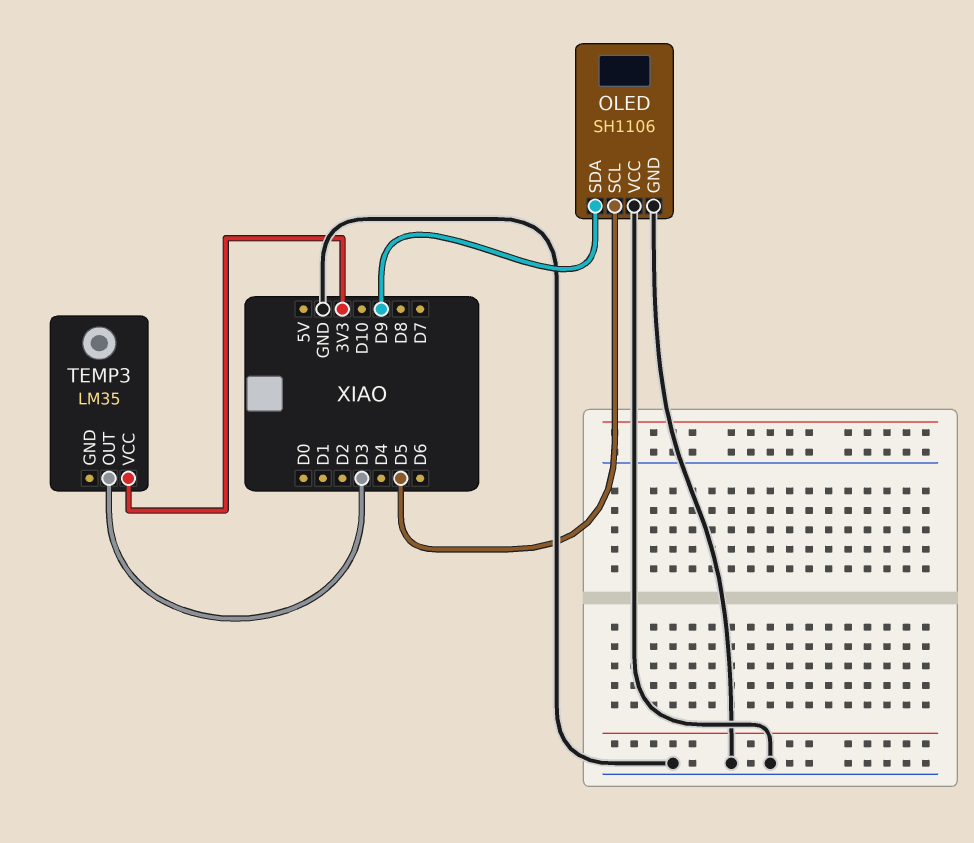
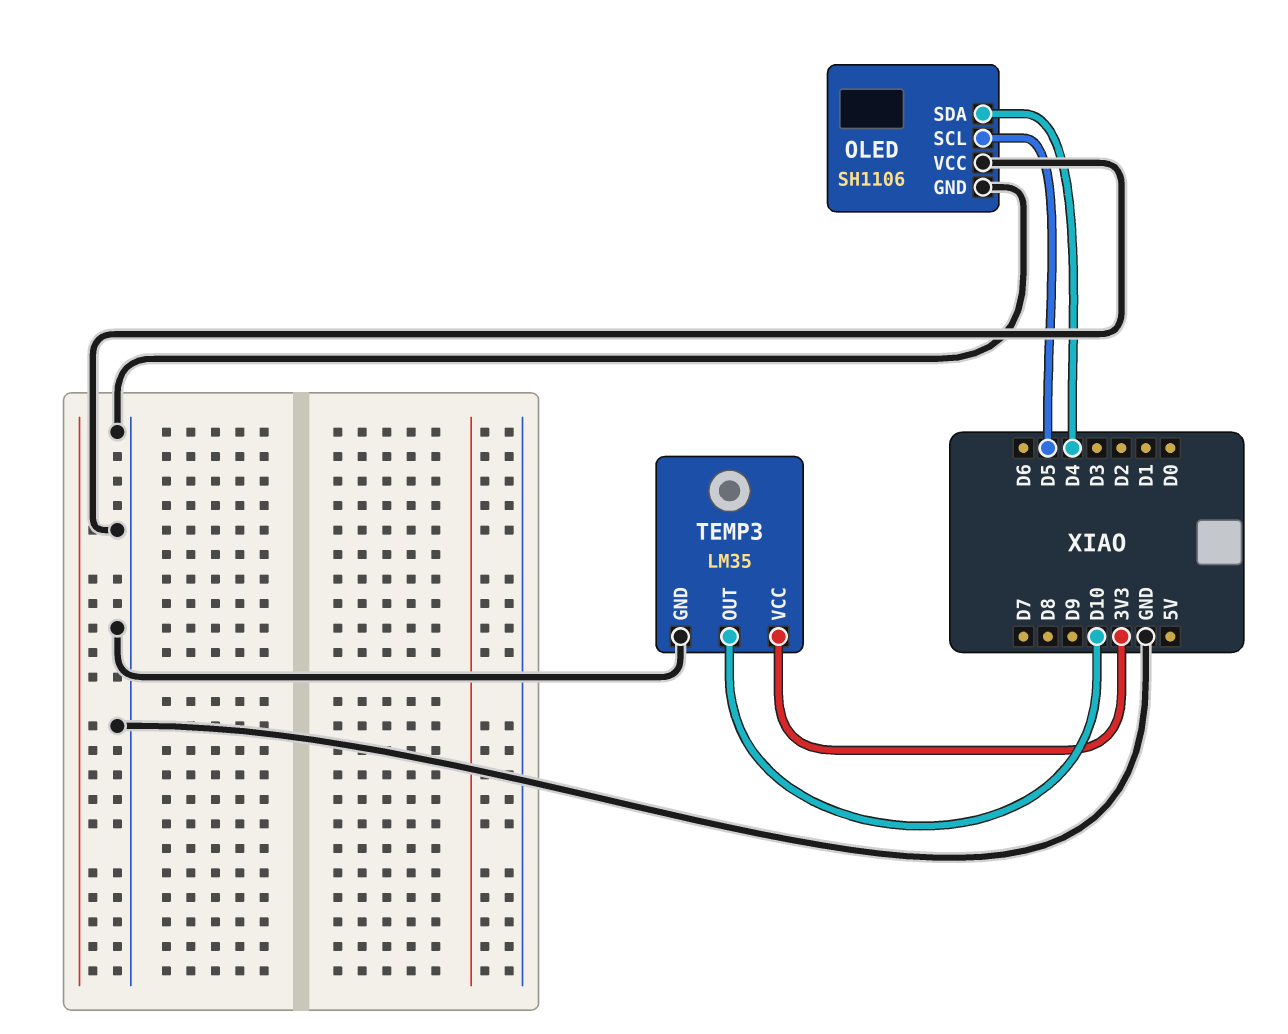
OLED pin SDA: D9 -> D4
TEMP3 pin GND: none -> GND
TEMP3 pin OUT: D3 -> D10

